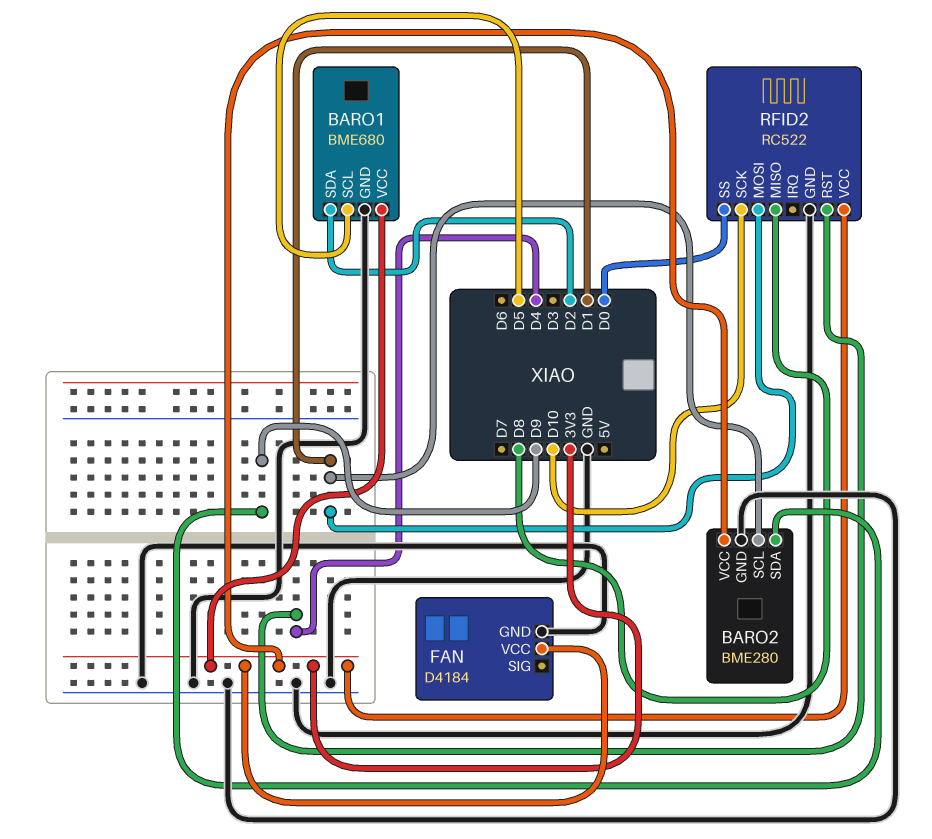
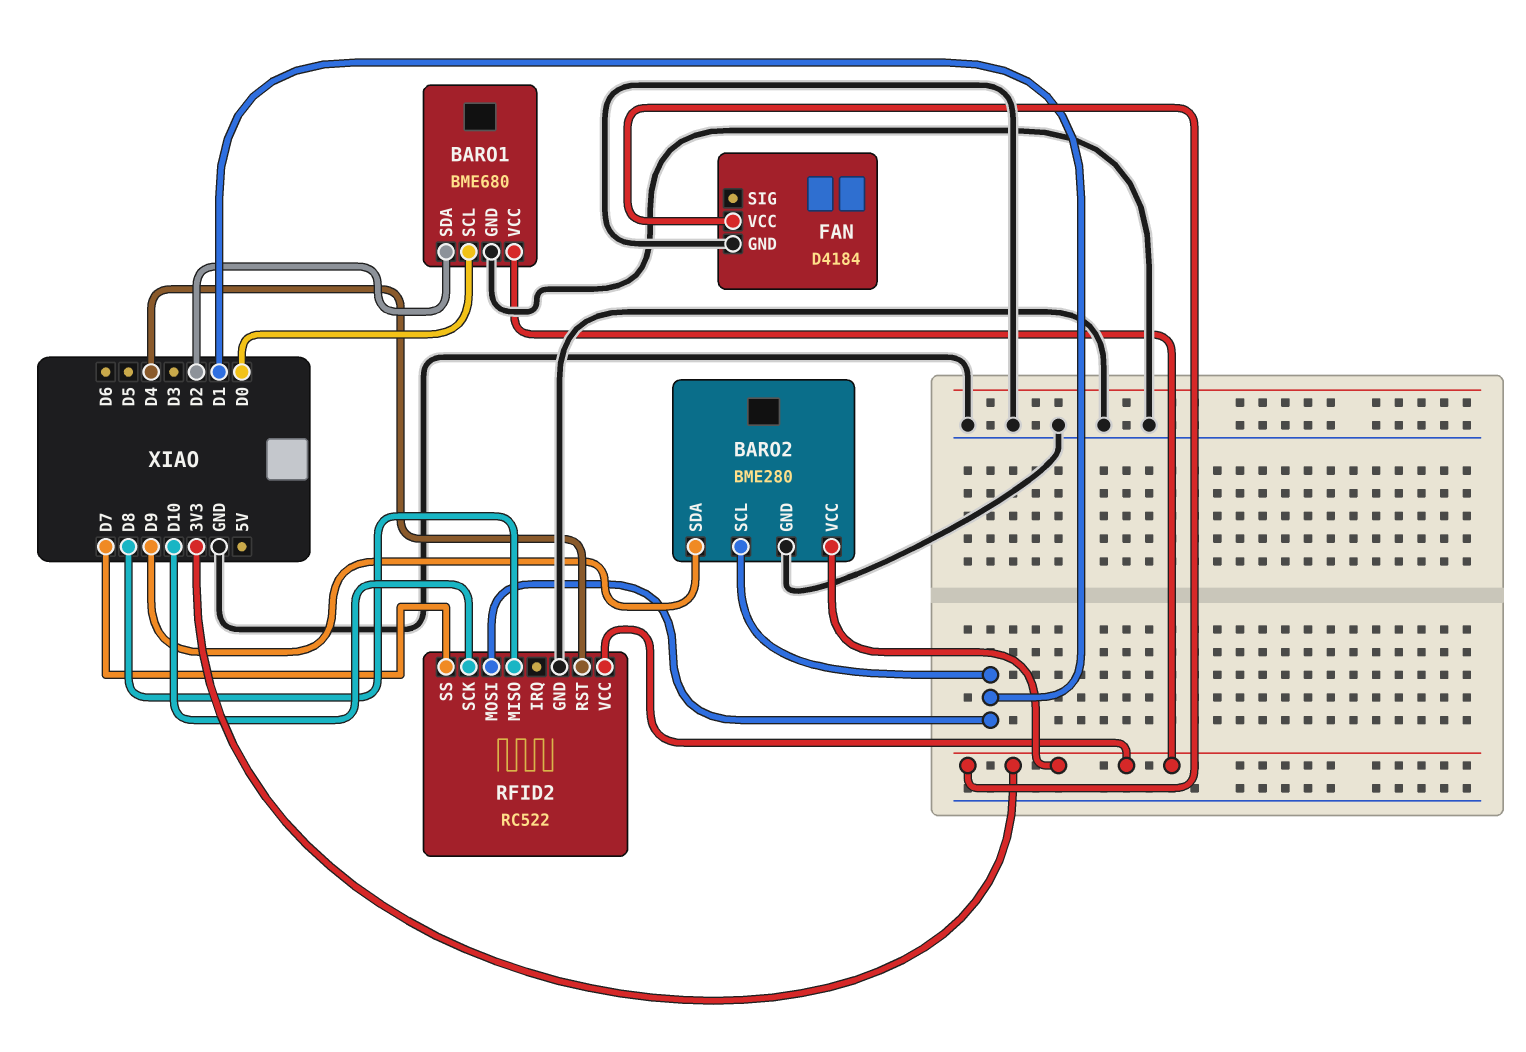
BARO1 pin SCL: D5 -> D0
RFID2 pin SS: D0 -> D7

